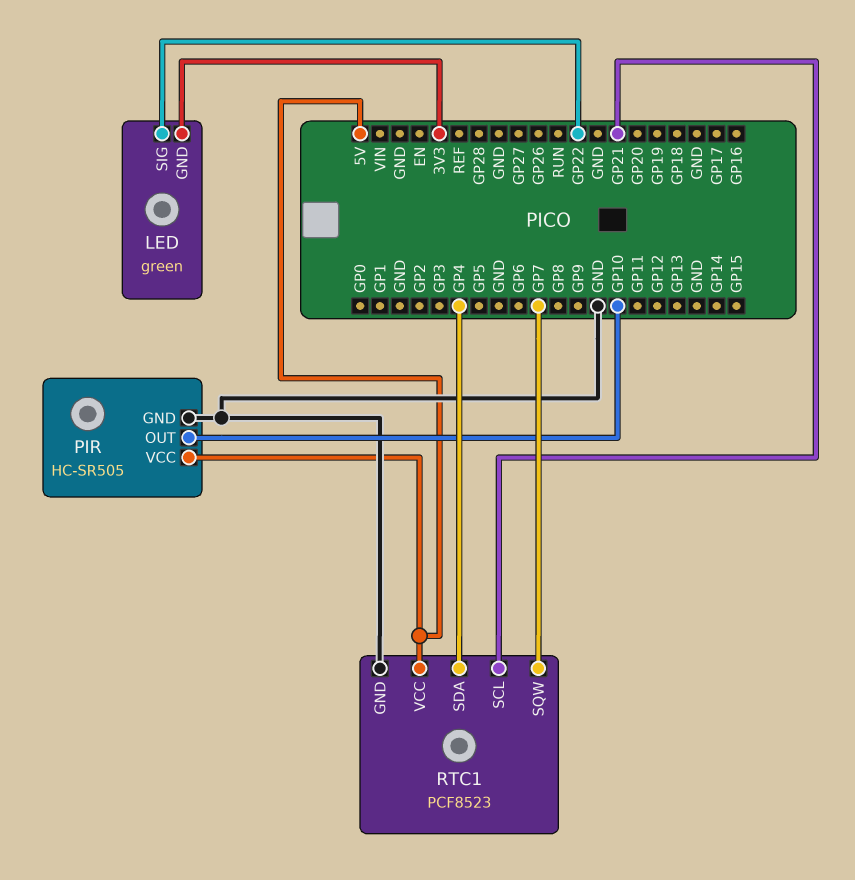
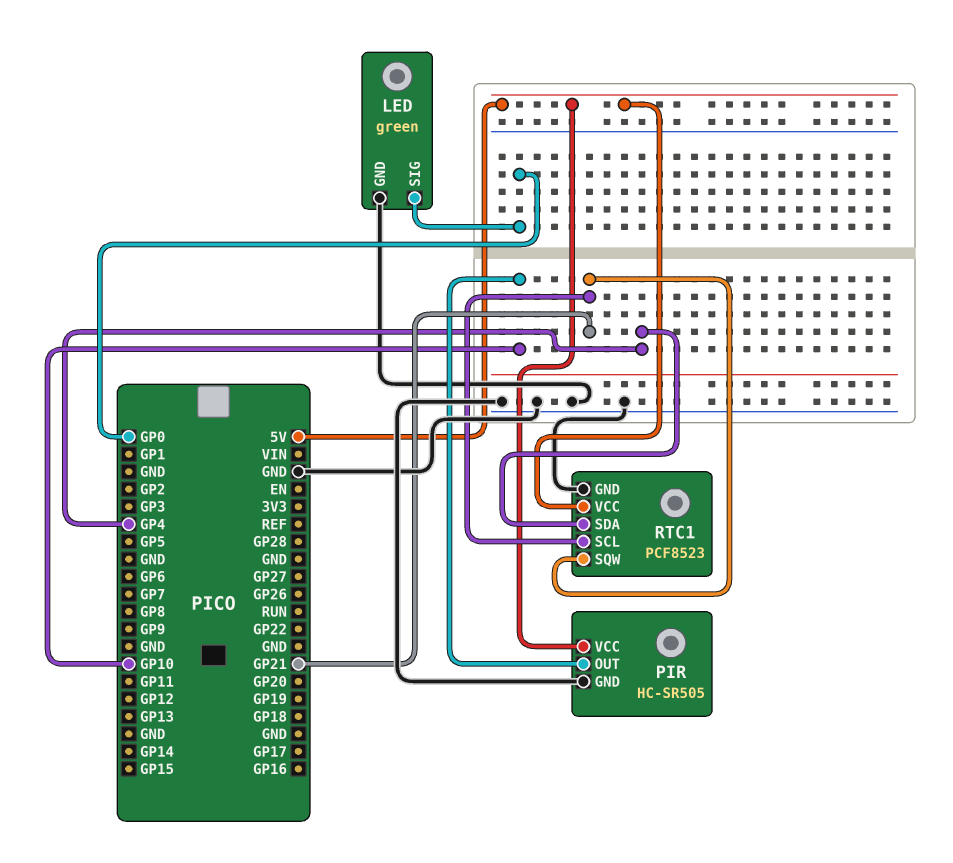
LED pin GND: 3V3 -> GND
LED pin SIG: GP22 -> GP0
RTC1 pin SQW: GP7 -> GP21

